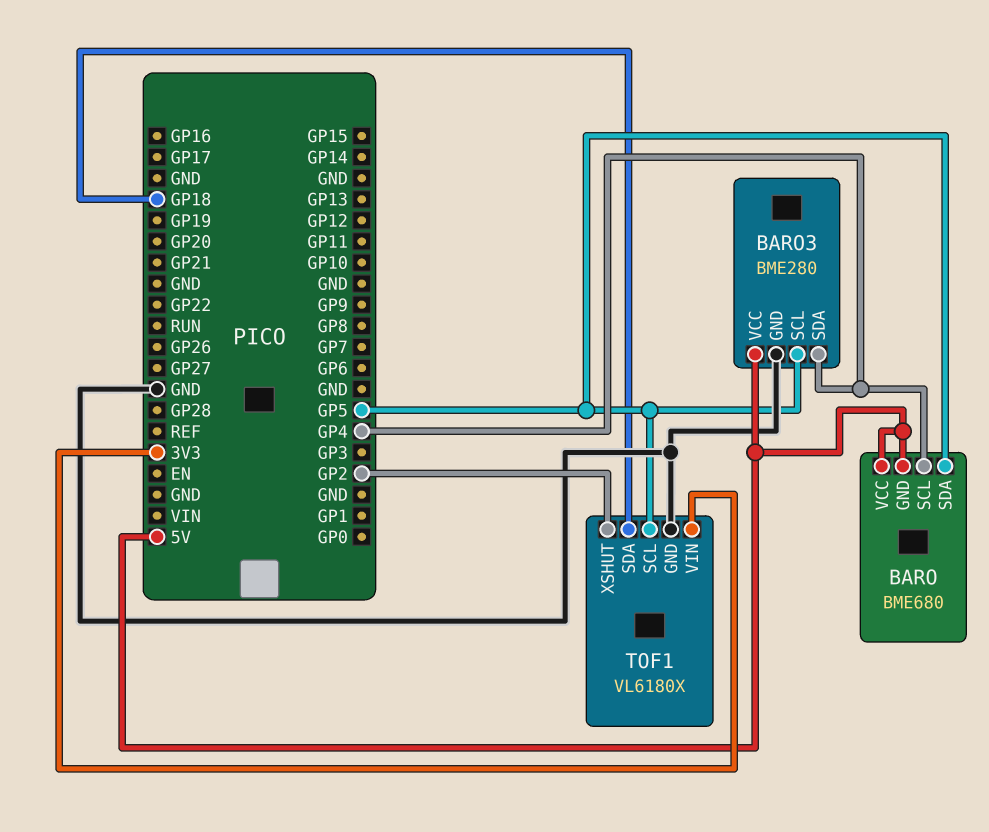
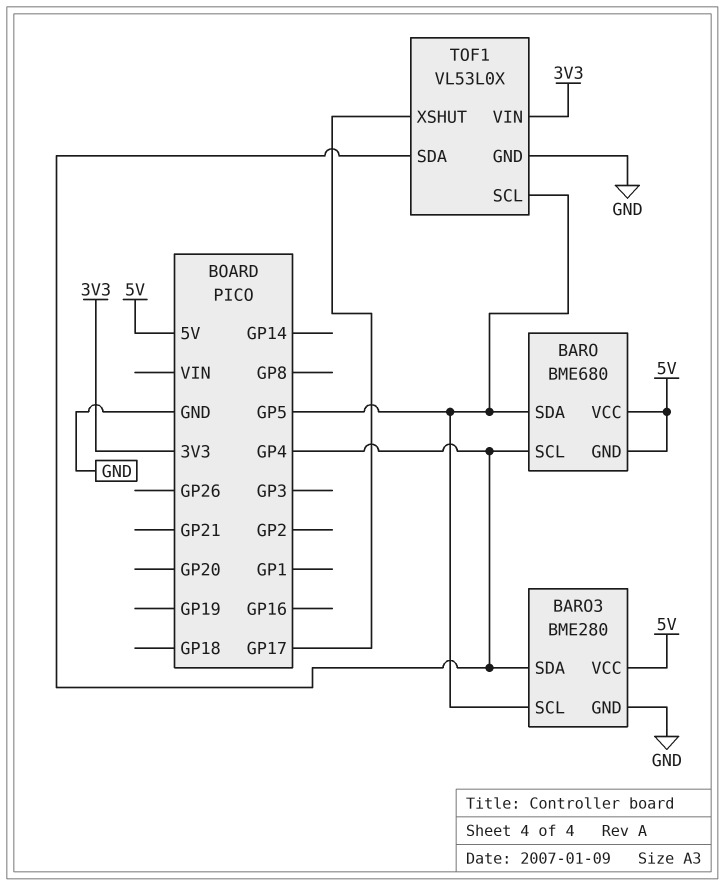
TOF1: VL6180X -> VL53L0X
TOF1 pin SDA: GP18 -> GP4
TOF1 pin XSHUT: GP2 -> GP17

